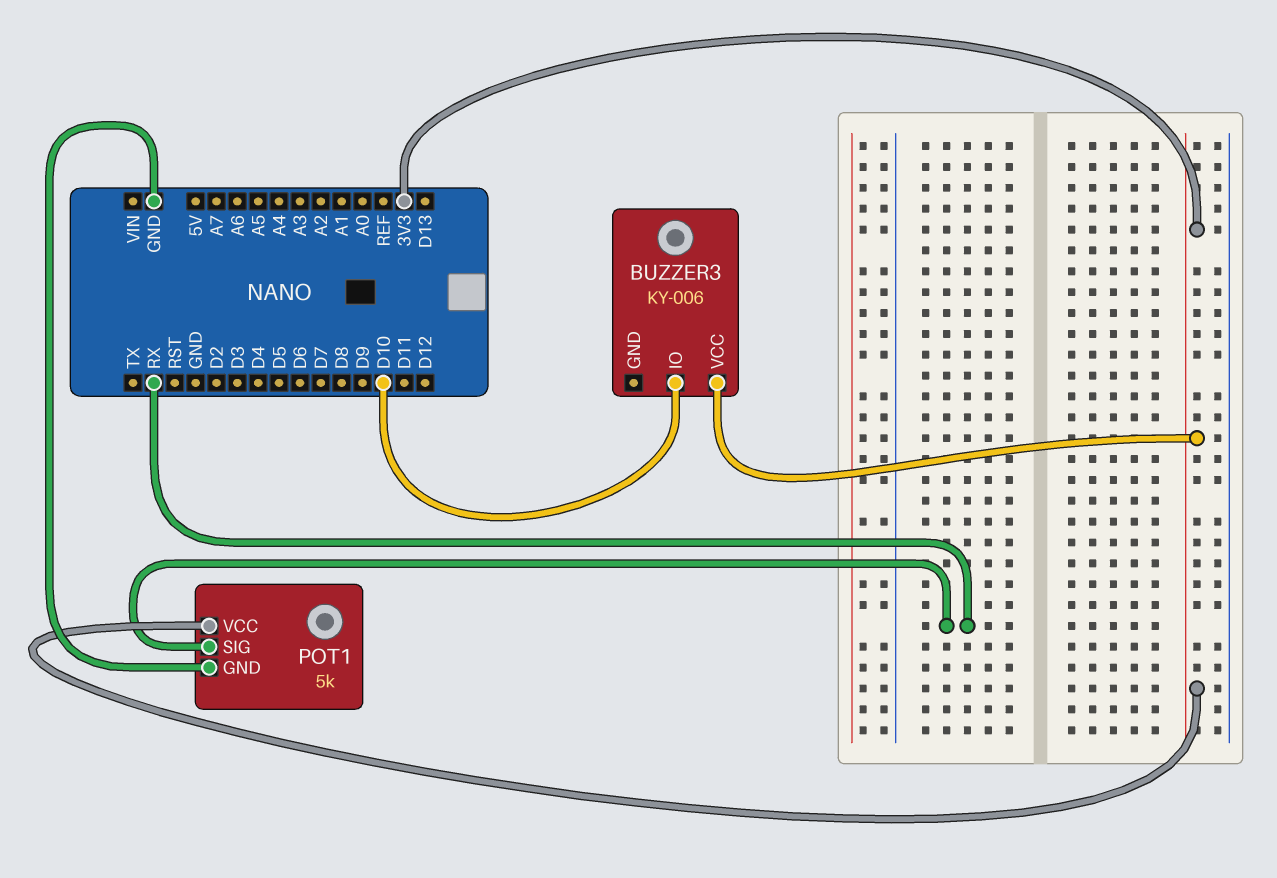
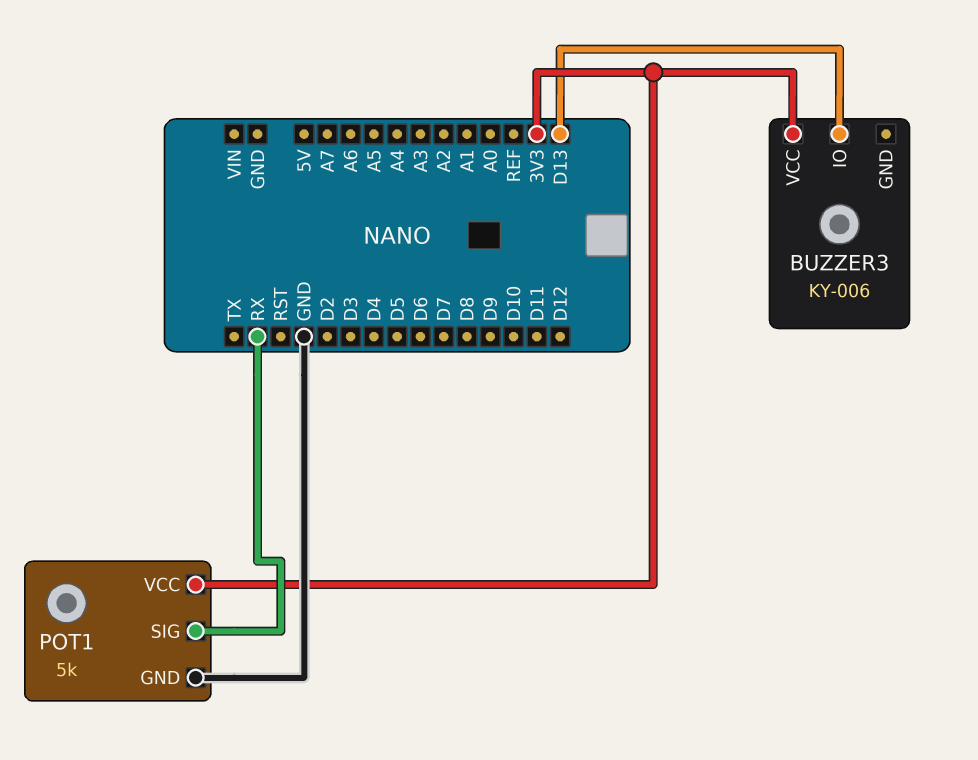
BUZZER3 pin IO: D10 -> D13

